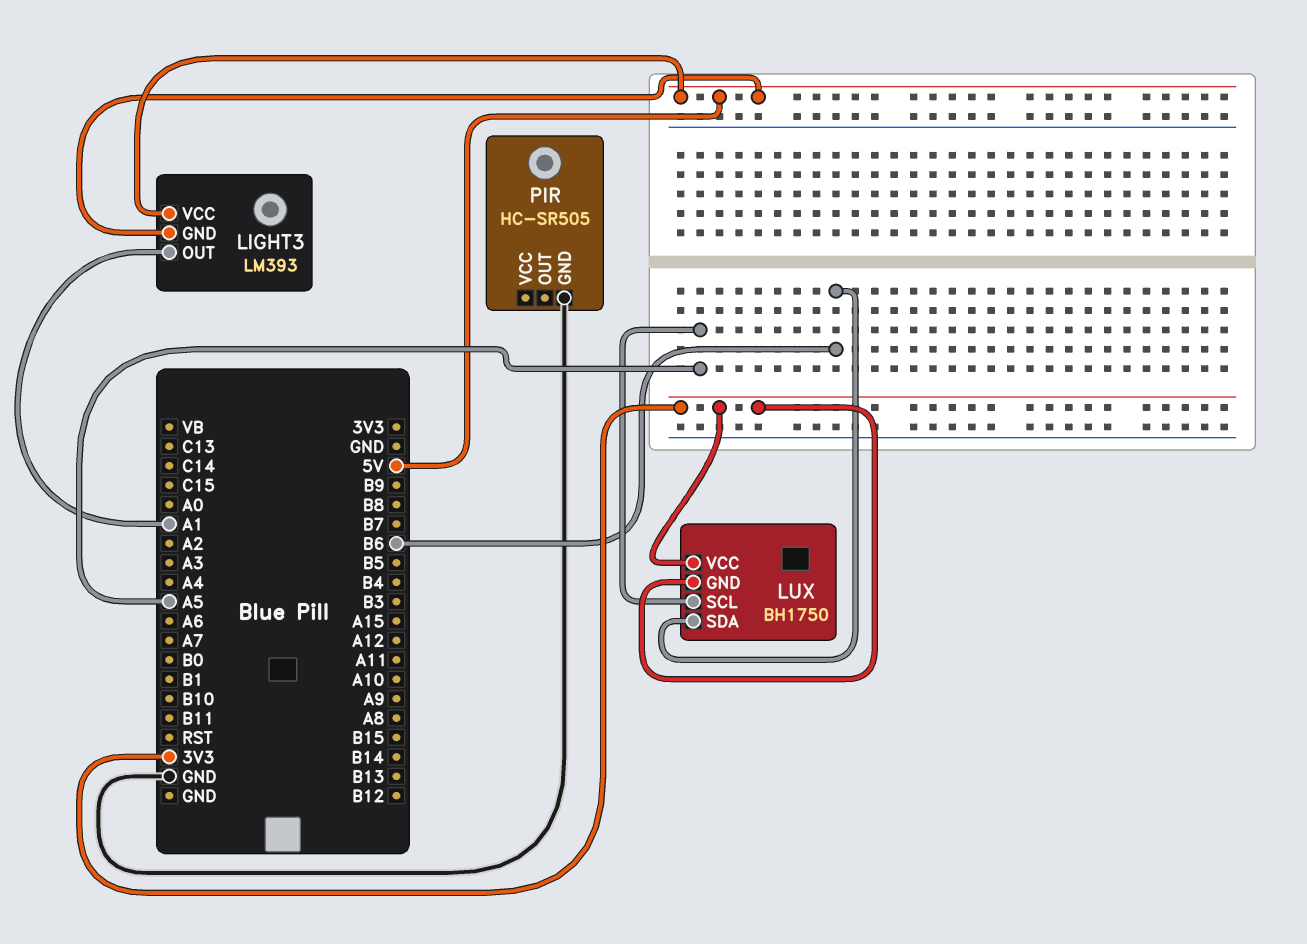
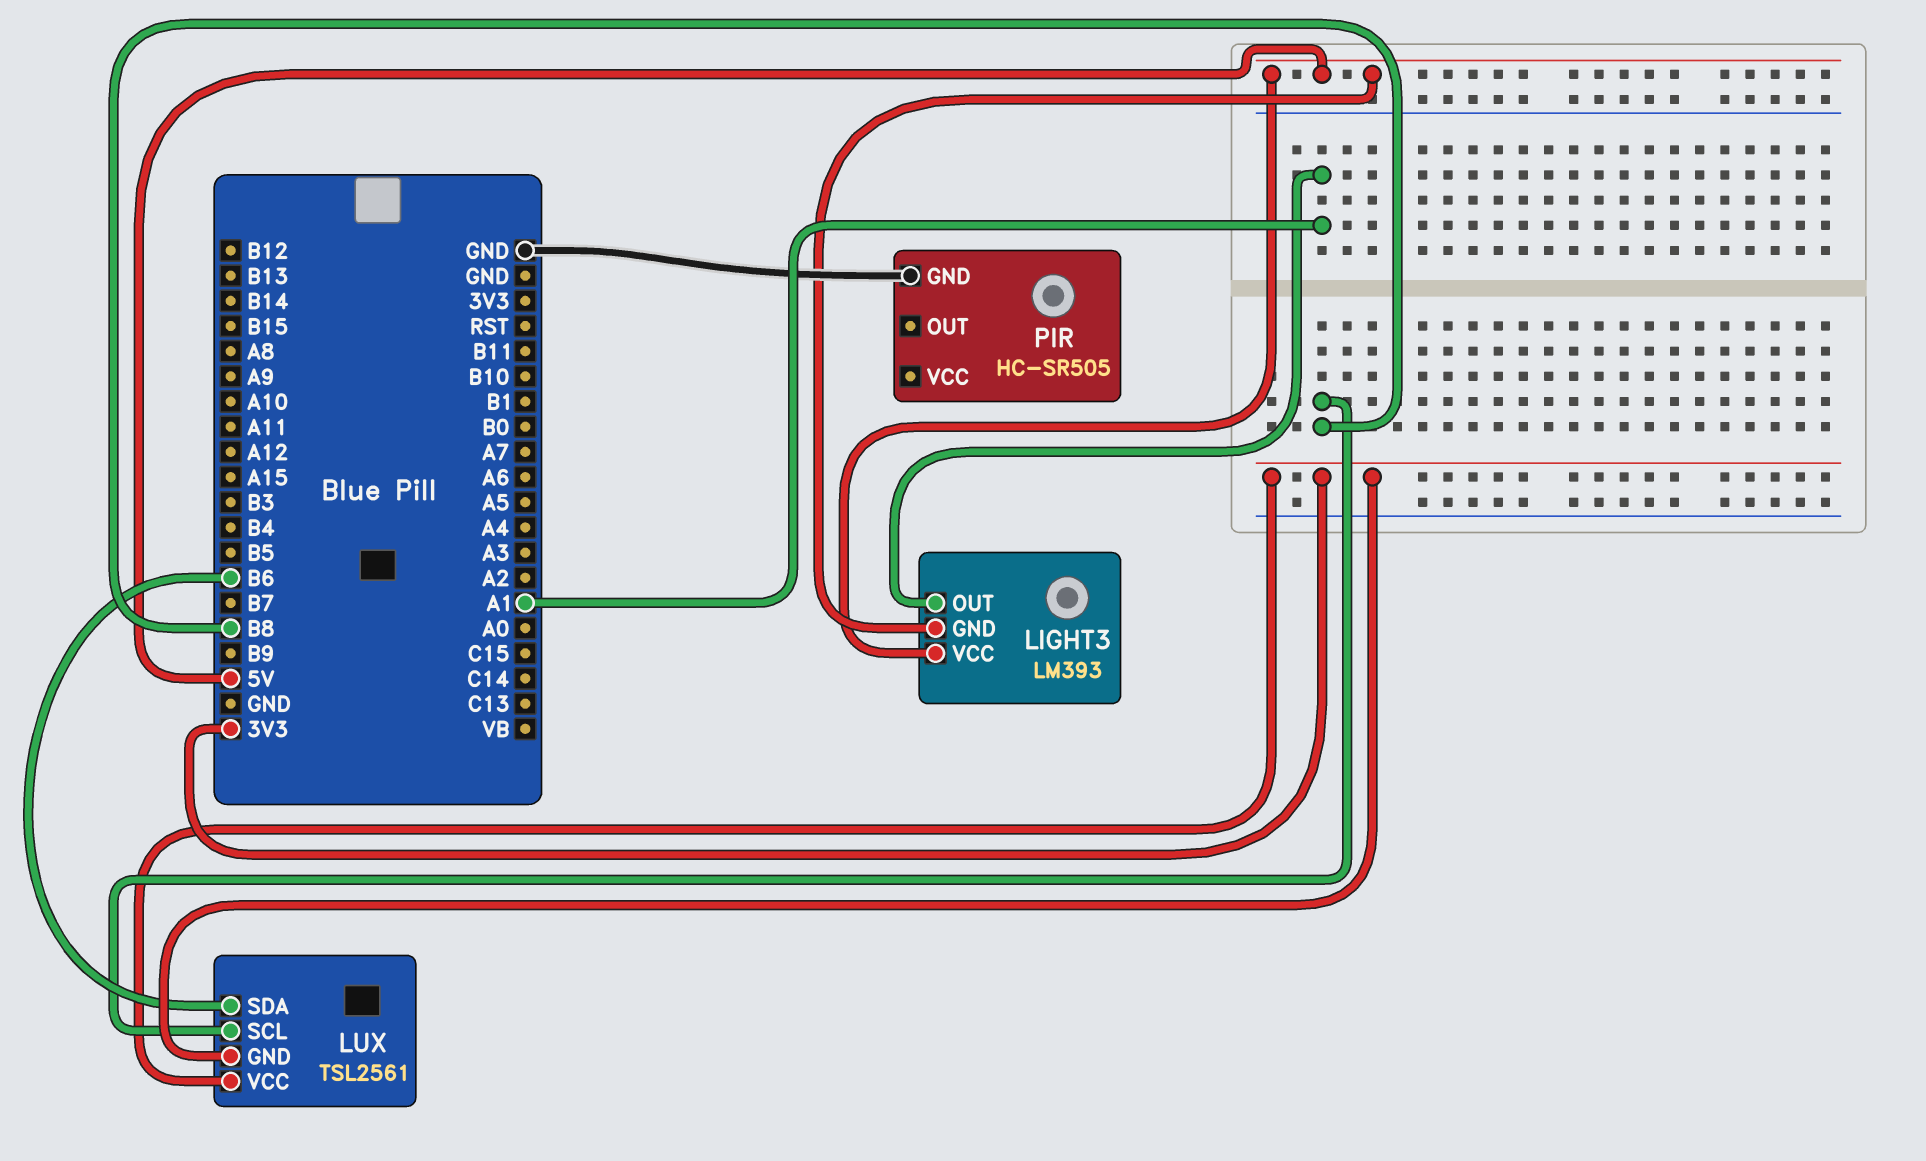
LUX: BH1750 -> TSL2561
LUX pin SCL: A5 -> B8

